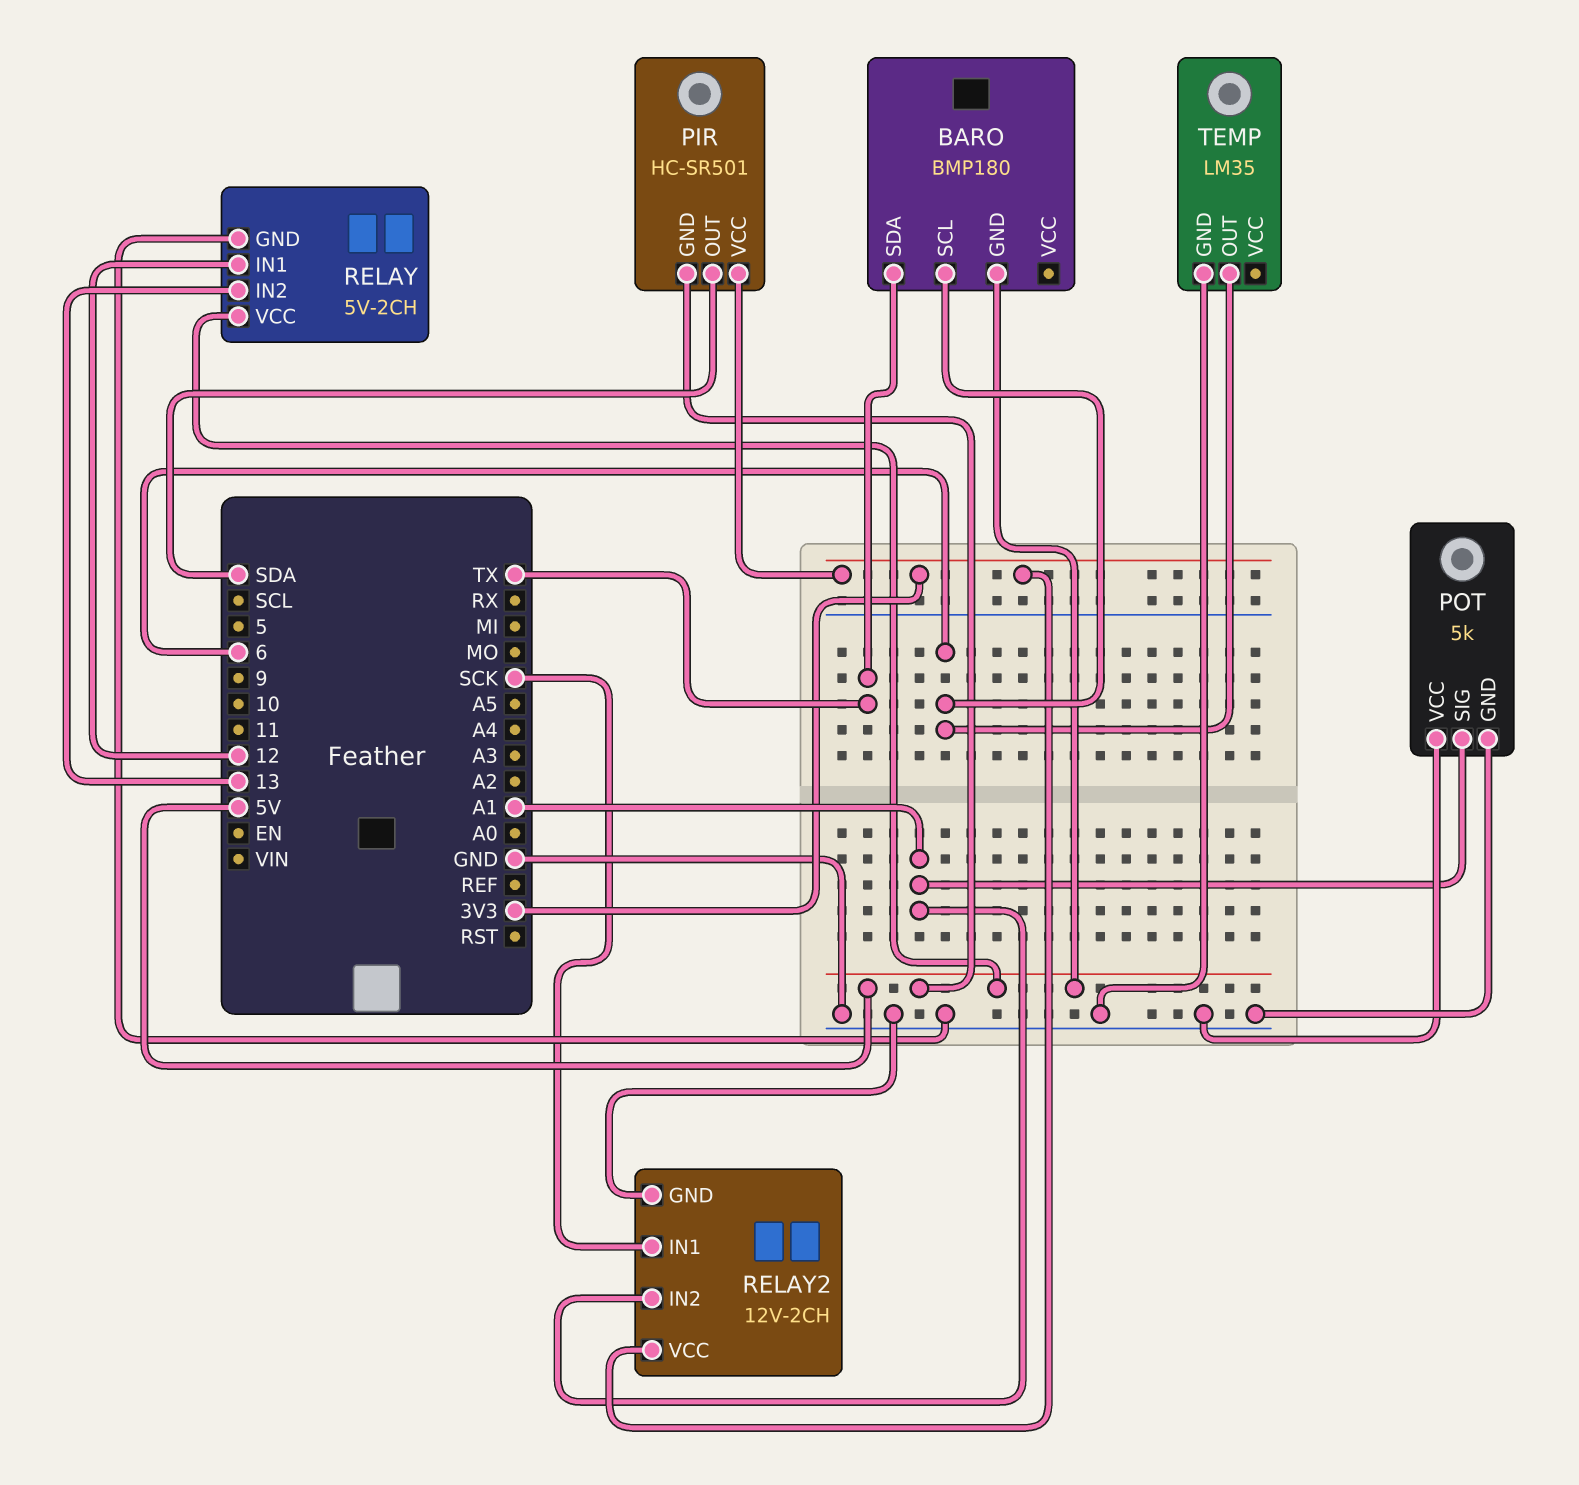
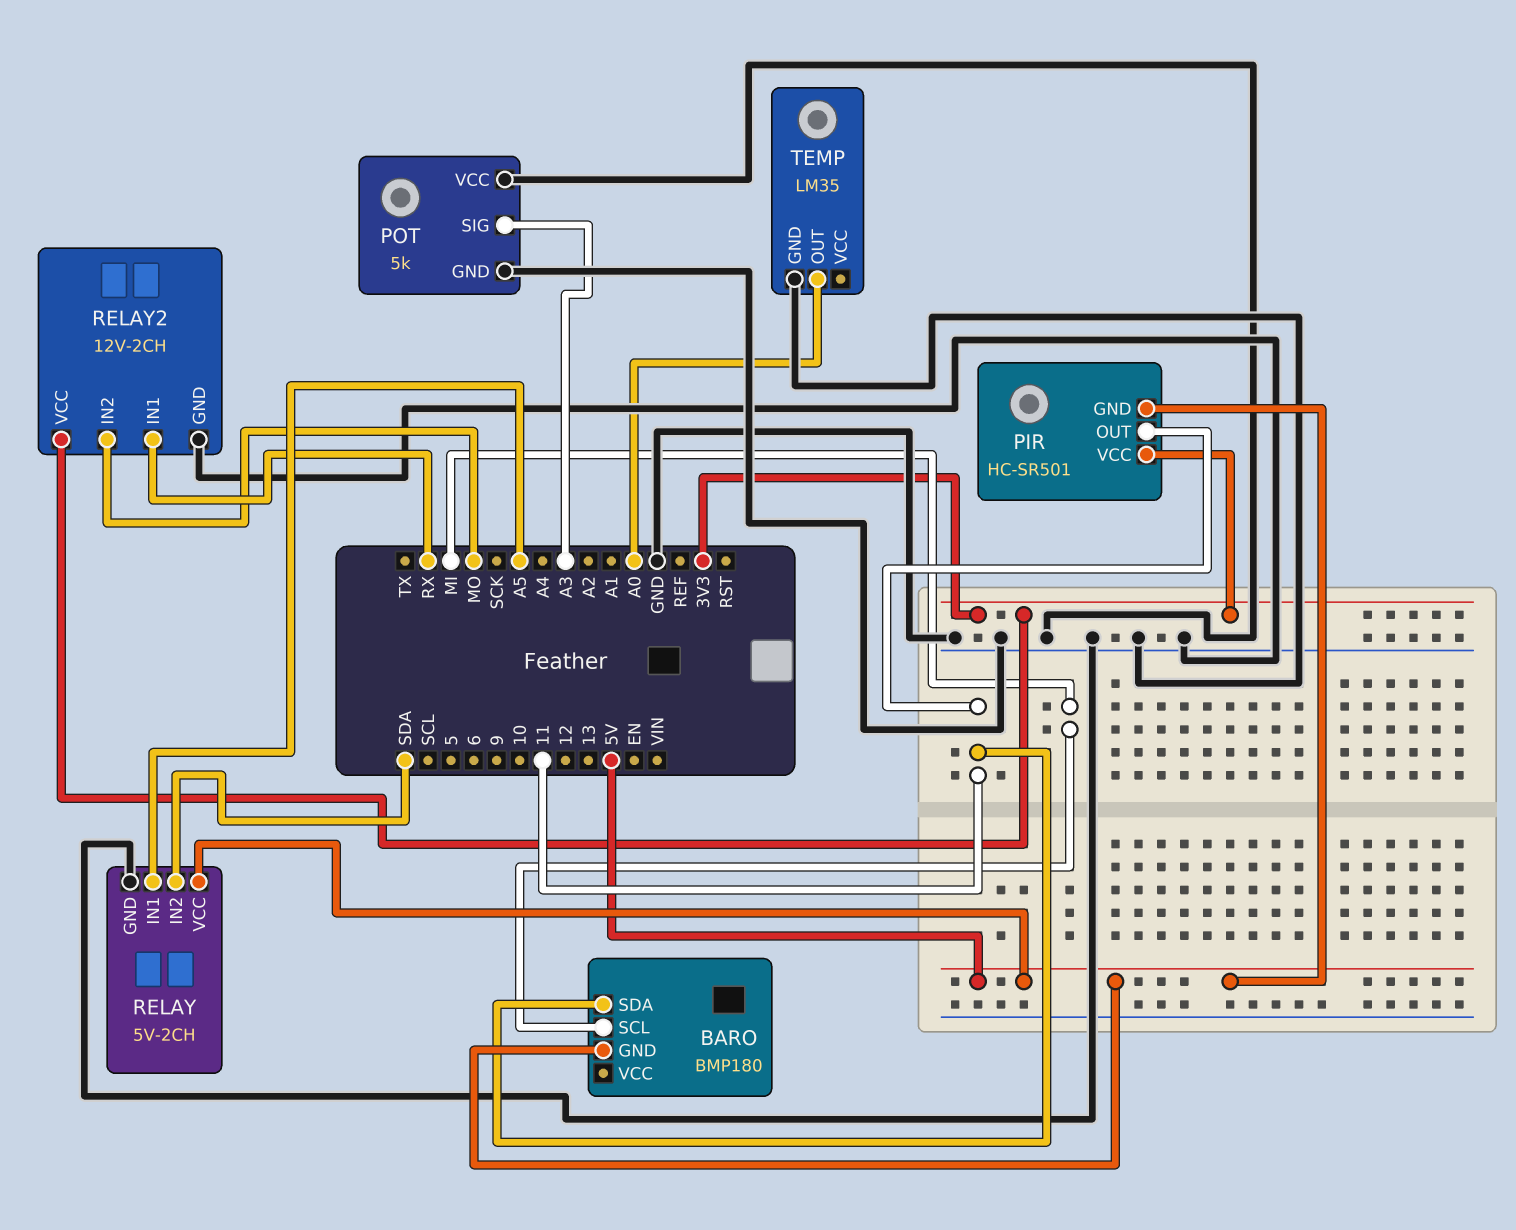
BARO pin SCL: 6 -> MI
BARO pin SDA: TX -> 11
PIR pin OUT: SDA -> 11
POT pin SIG: A1 -> A3
RELAY pin IN1: 12 -> A5
RELAY pin IN2: 13 -> SDA
RELAY2 pin IN1: SCK -> RX
RELAY2 pin IN2: A1 -> MO
TEMP pin OUT: 6 -> A0

